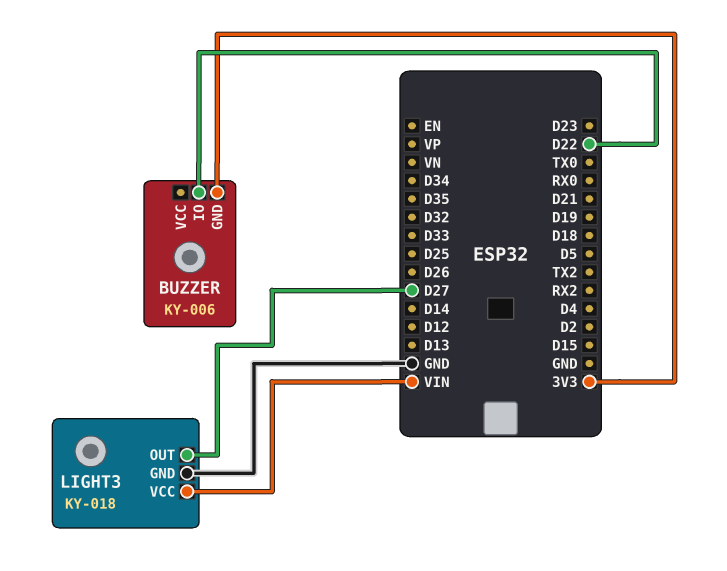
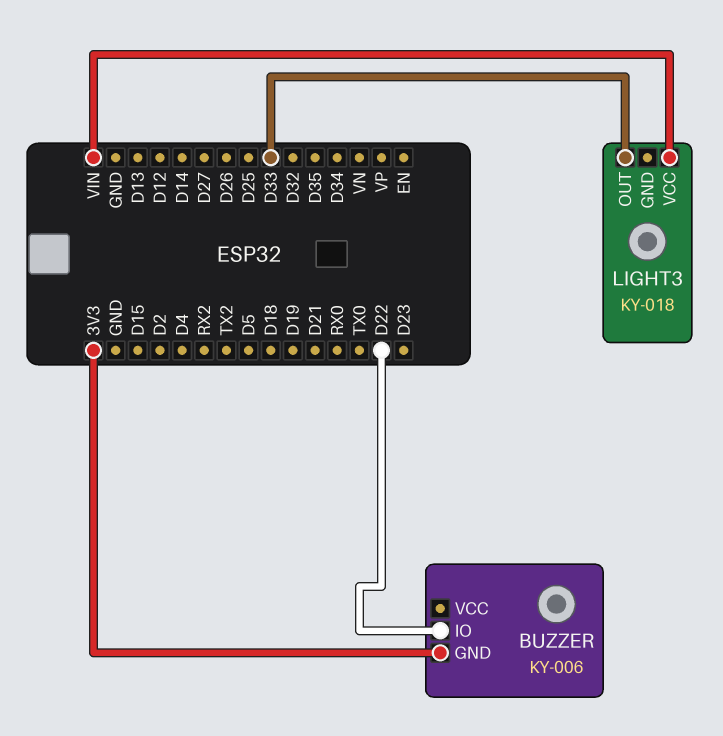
LIGHT3 pin GND: GND -> none
LIGHT3 pin OUT: D27 -> D33

